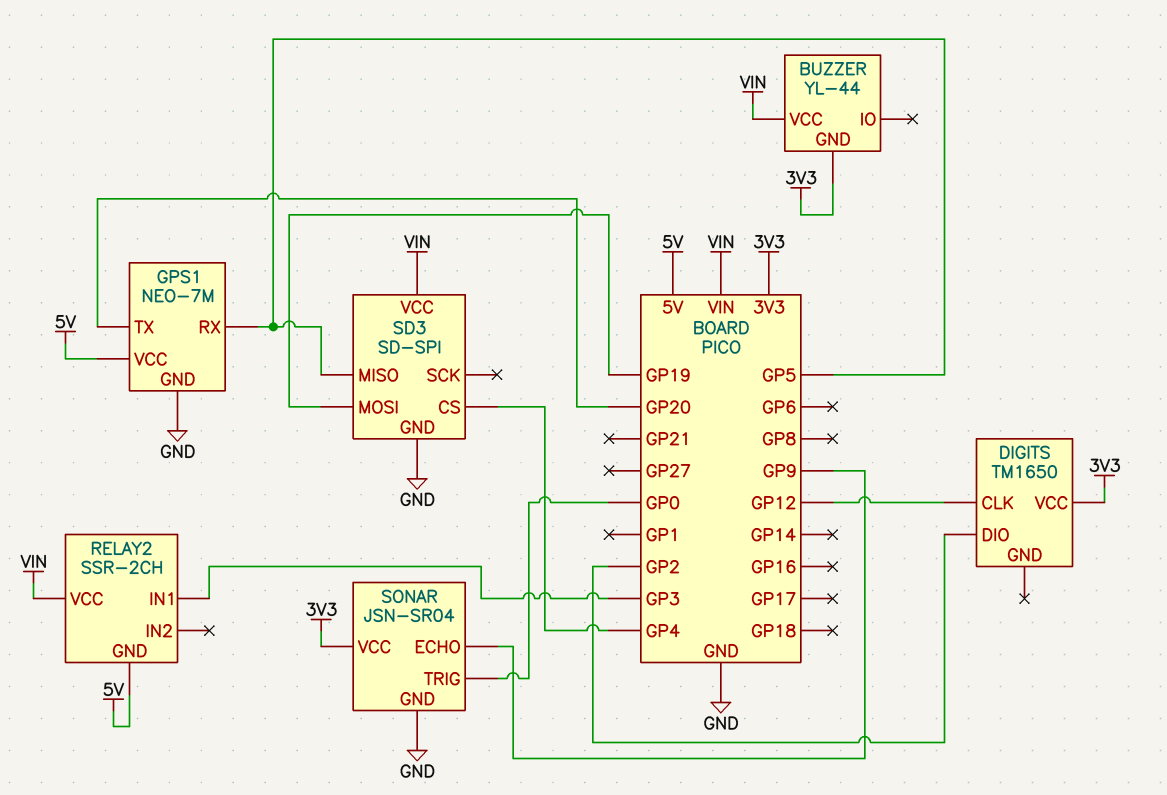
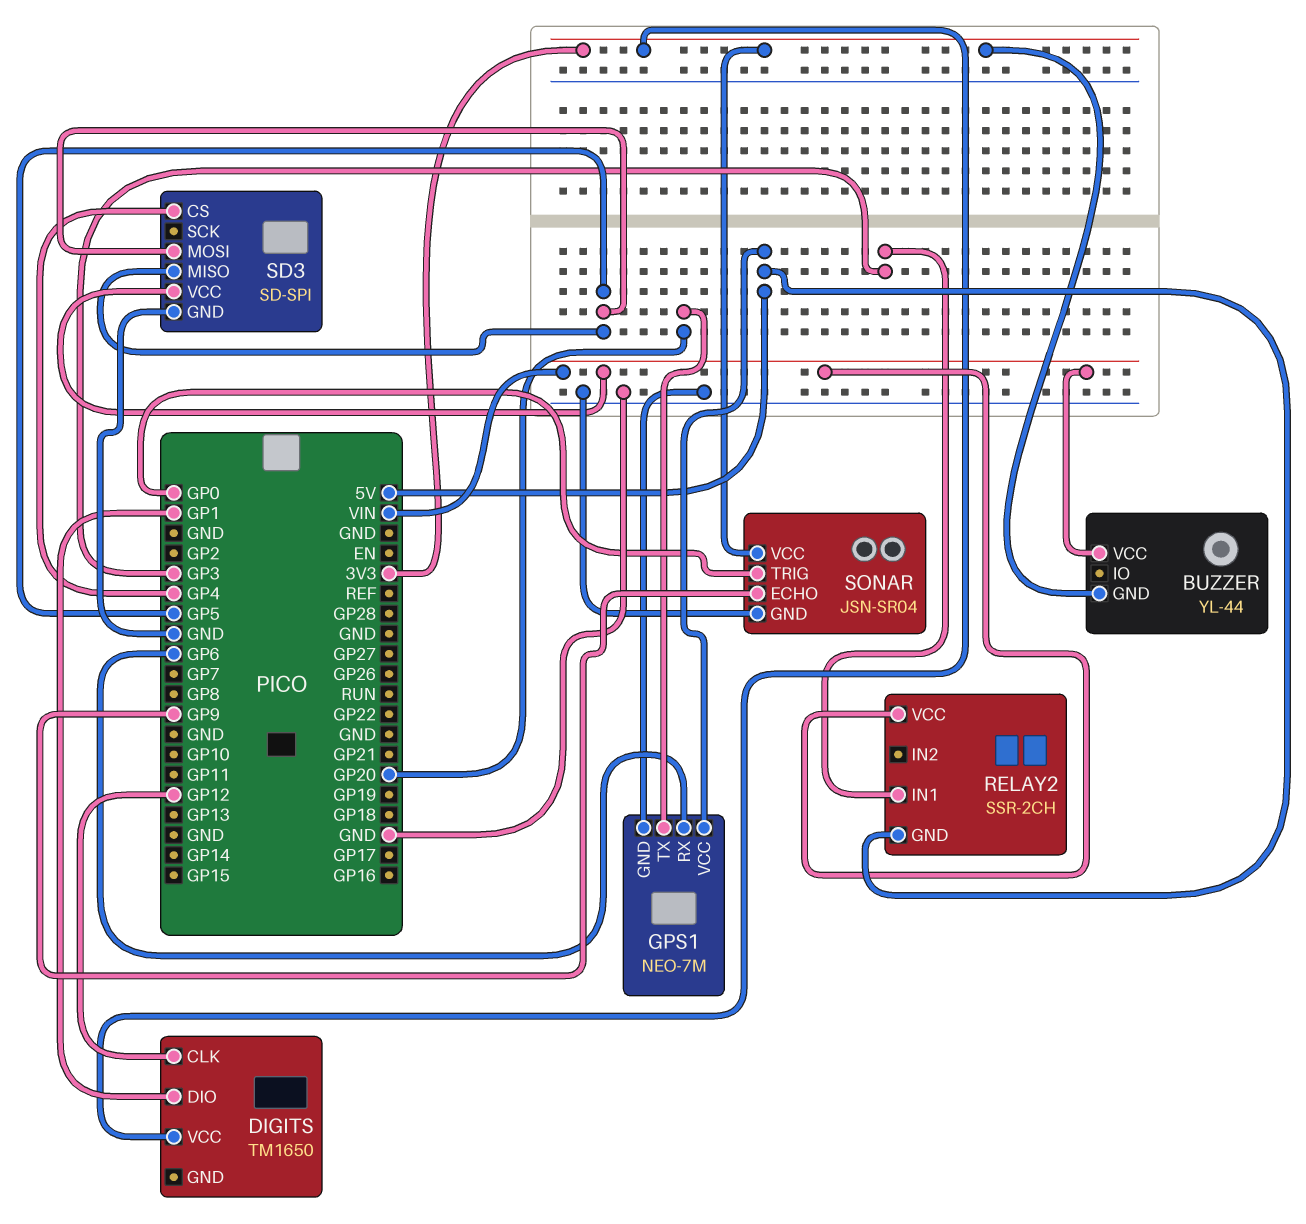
DIGITS pin DIO: GP2 -> GP1
GPS1 pin RX: GP5 -> GP6
SD3 pin MOSI: GP19 -> GP5

